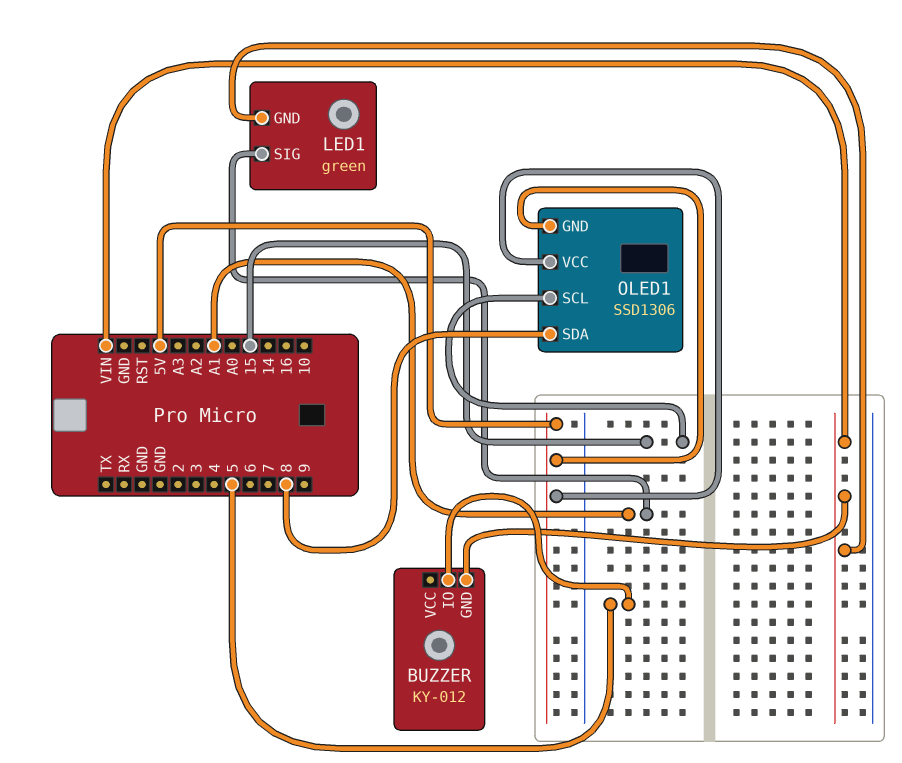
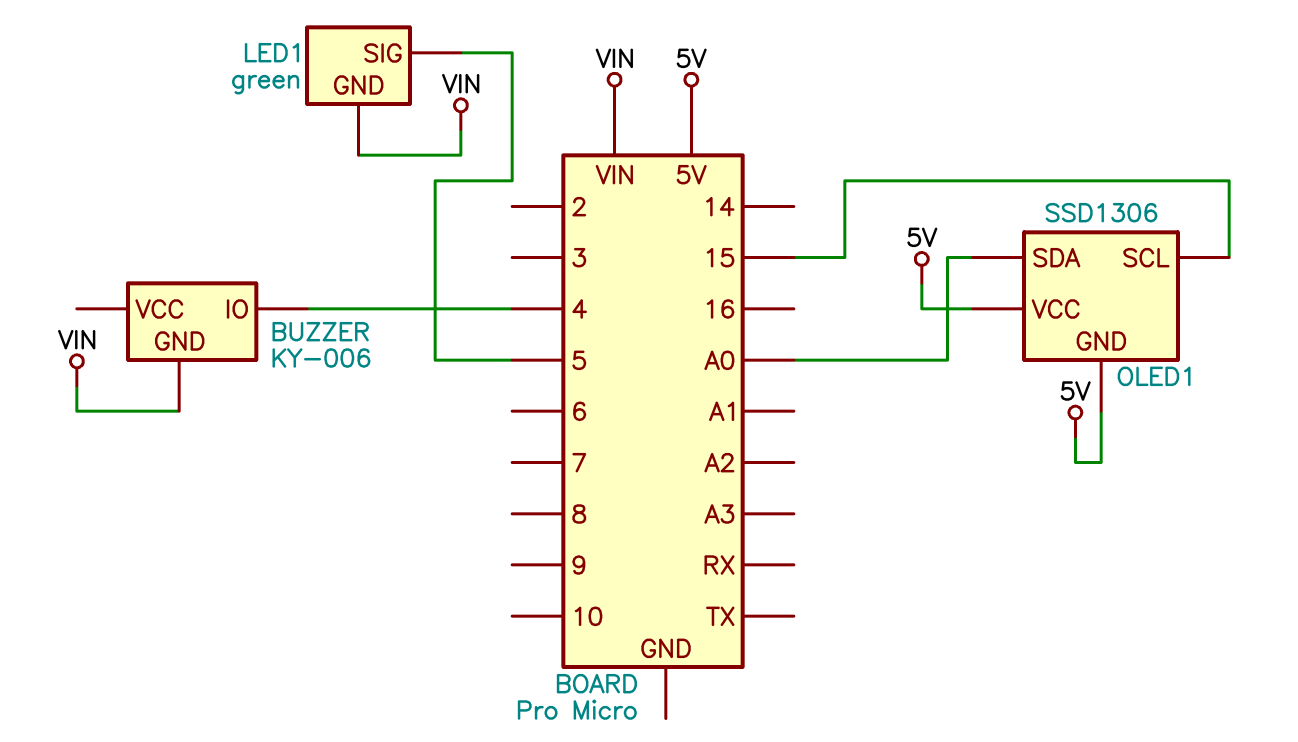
BUZZER: KY-012 -> KY-006
BUZZER pin IO: 5 -> 4
LED1 pin SIG: A1 -> 5
OLED1 pin SDA: 8 -> A0

